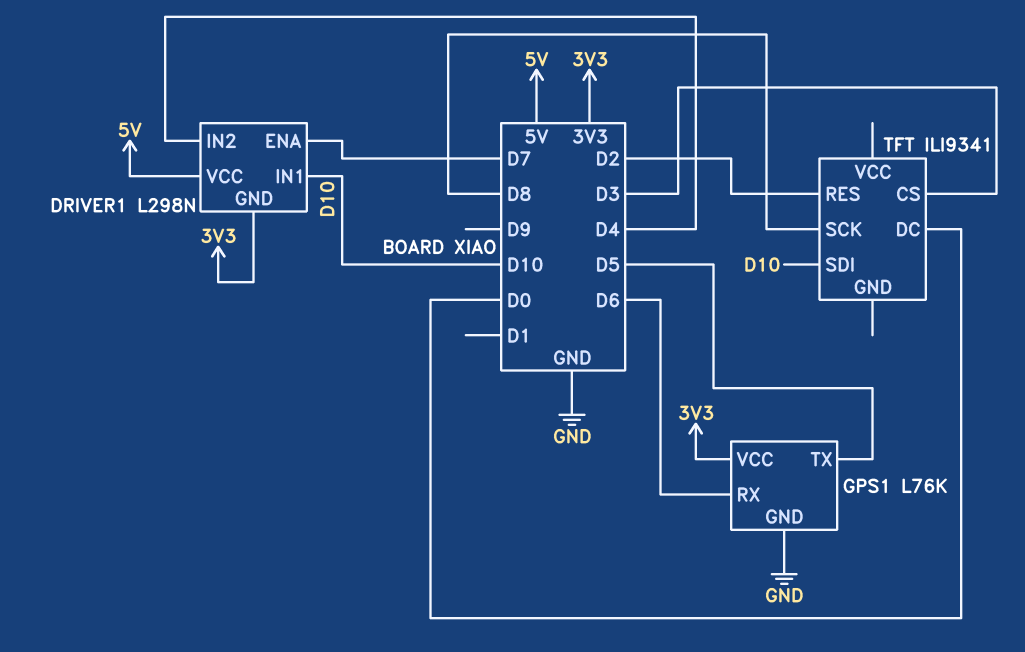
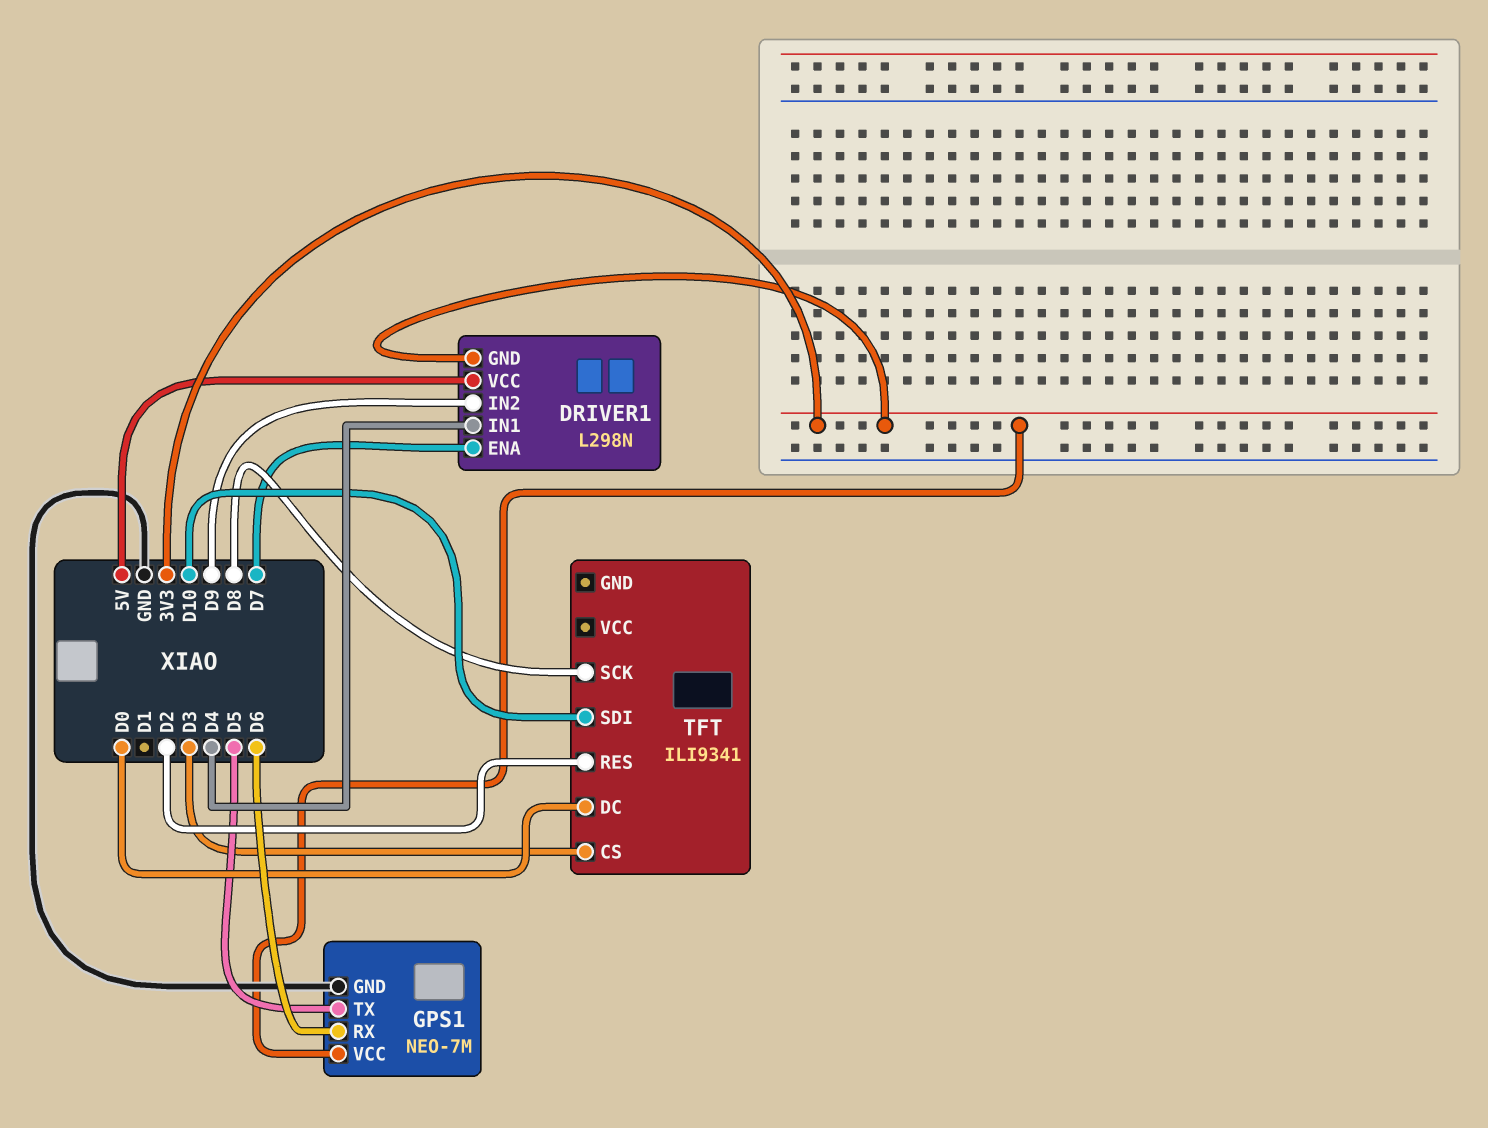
DRIVER1 pin IN1: D10 -> D4
DRIVER1 pin IN2: D4 -> D9
GPS1: L76K -> NEO-7M

